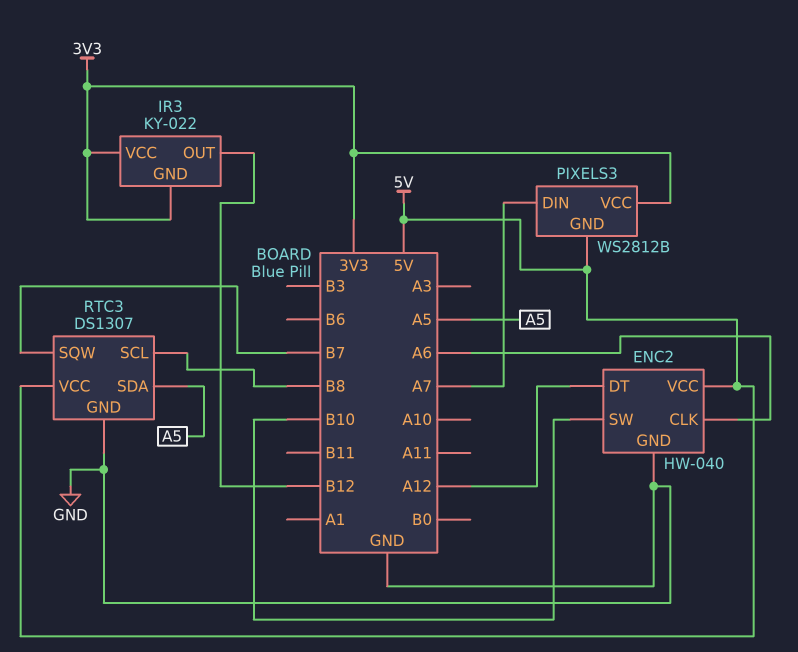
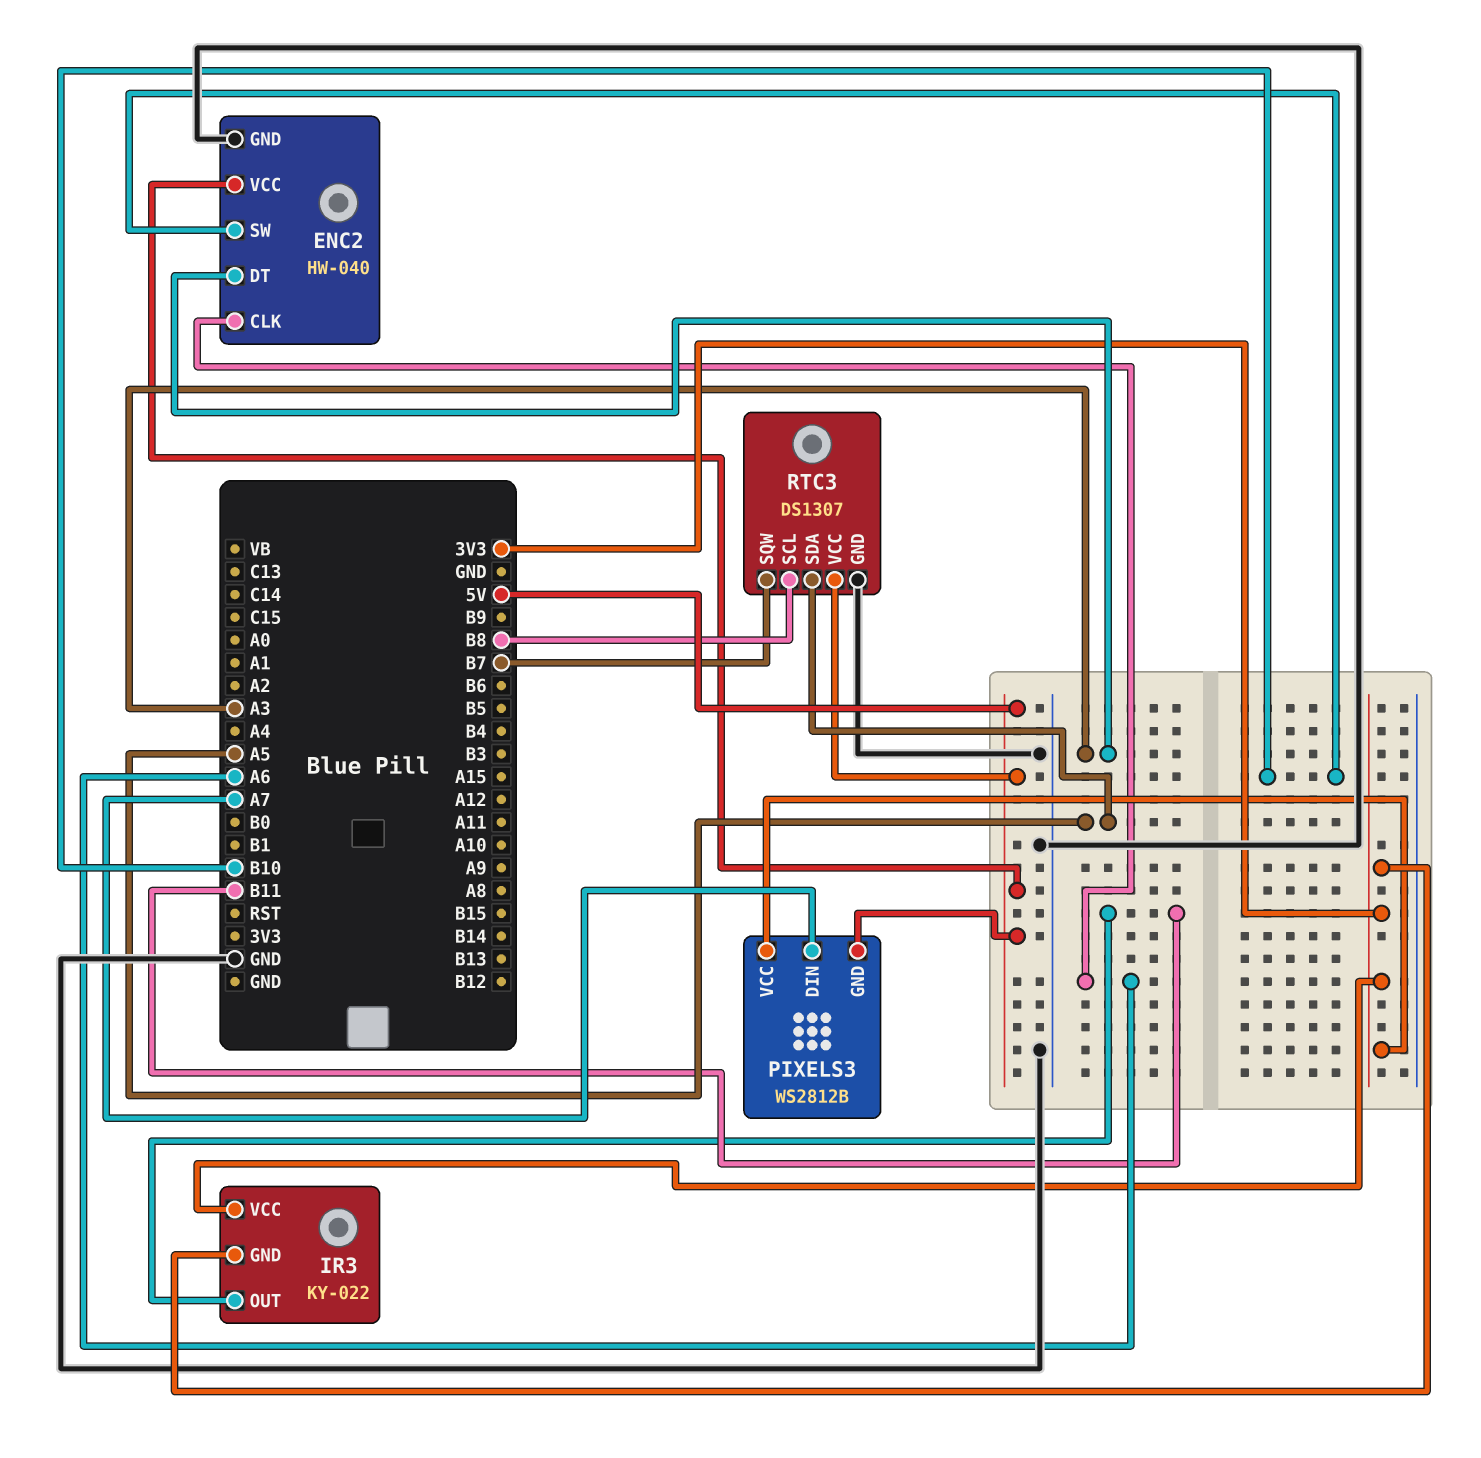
ENC2 pin DT: A12 -> A3
IR3 pin OUT: B12 -> B11

